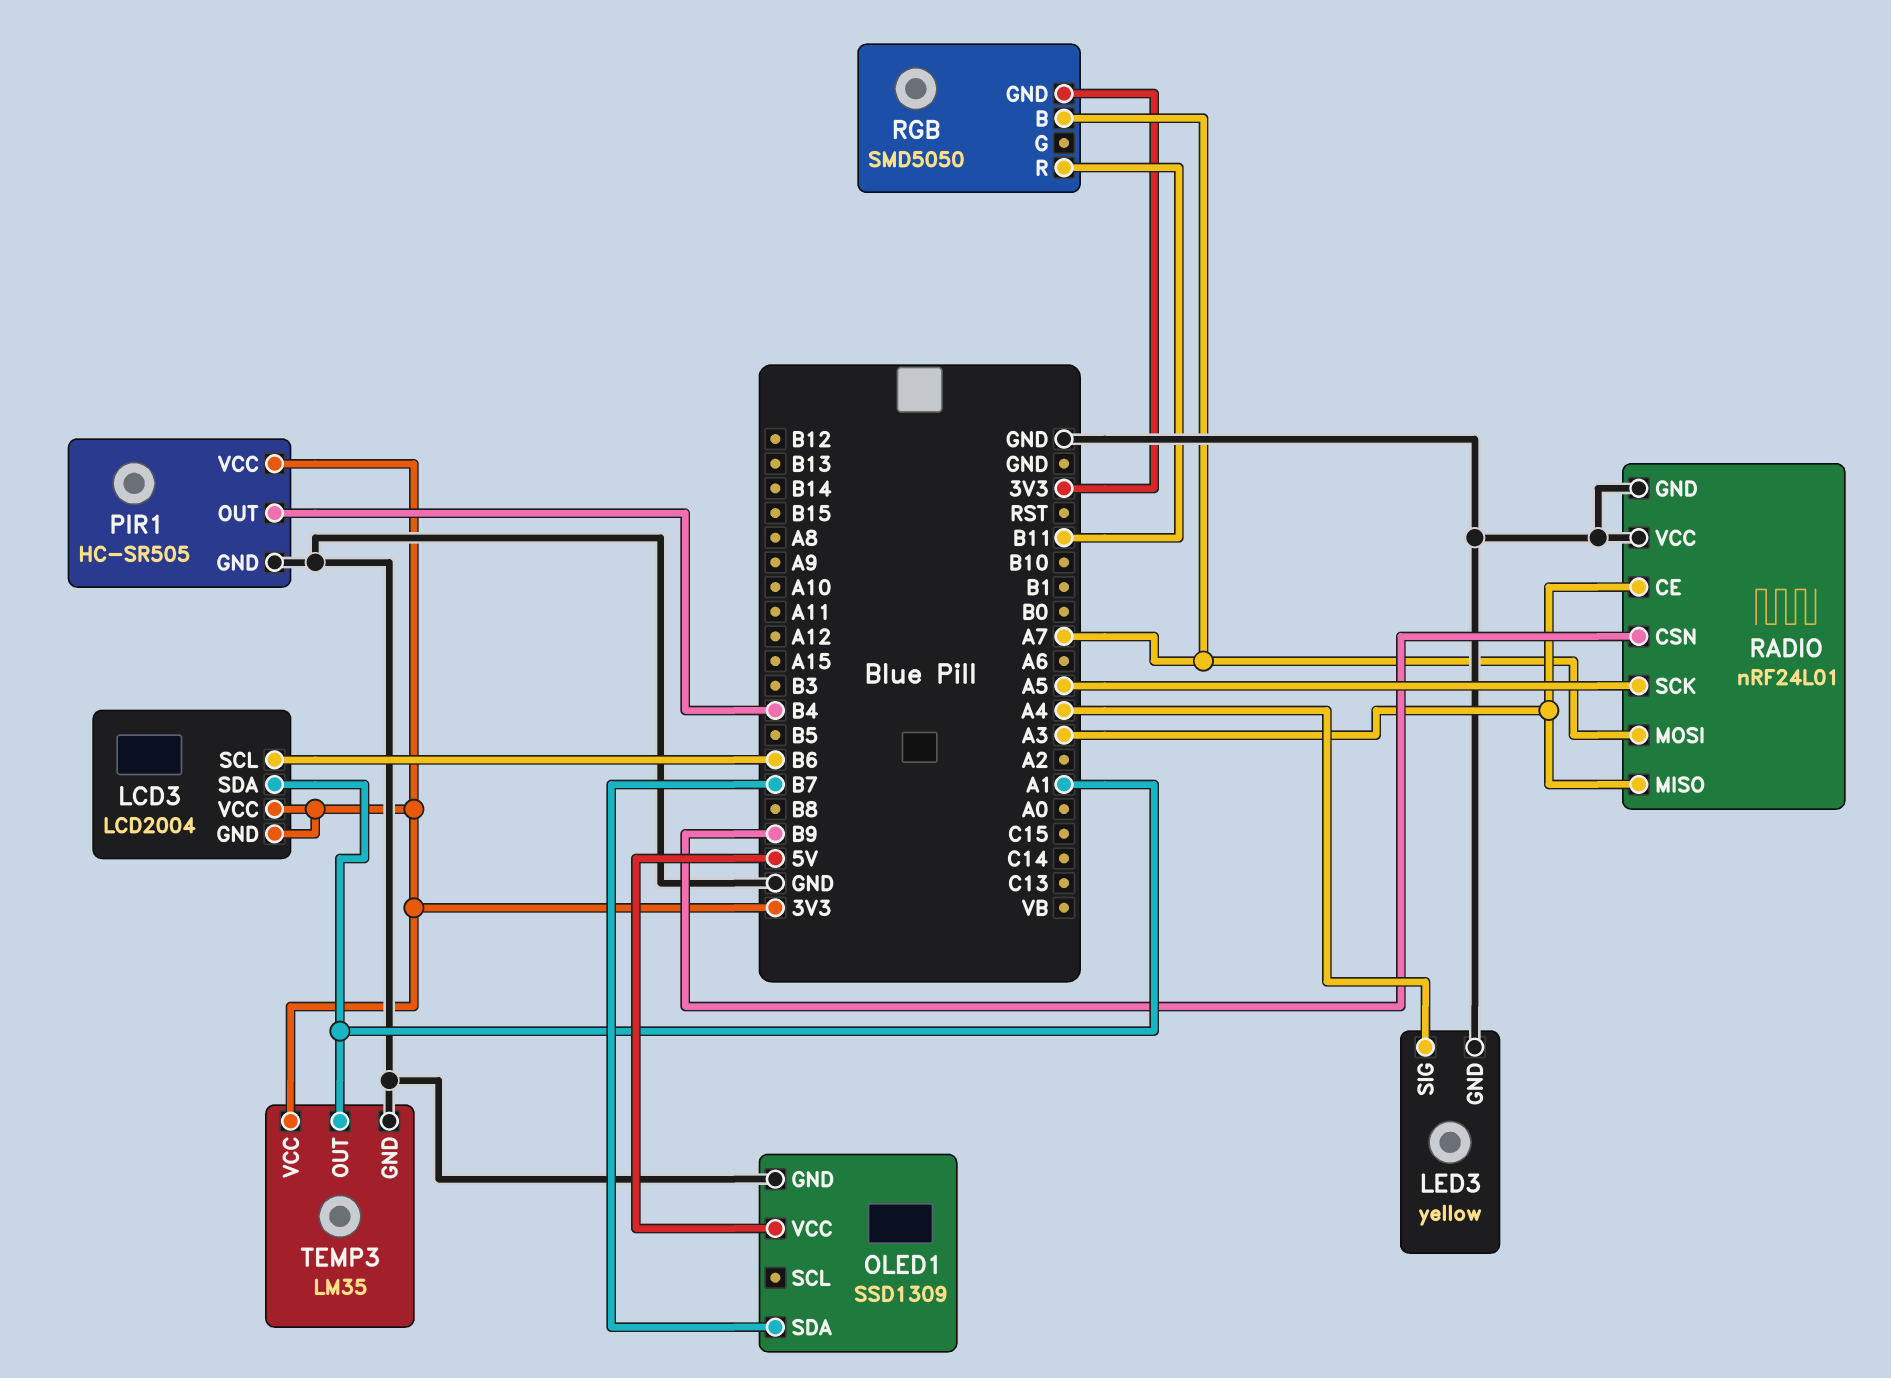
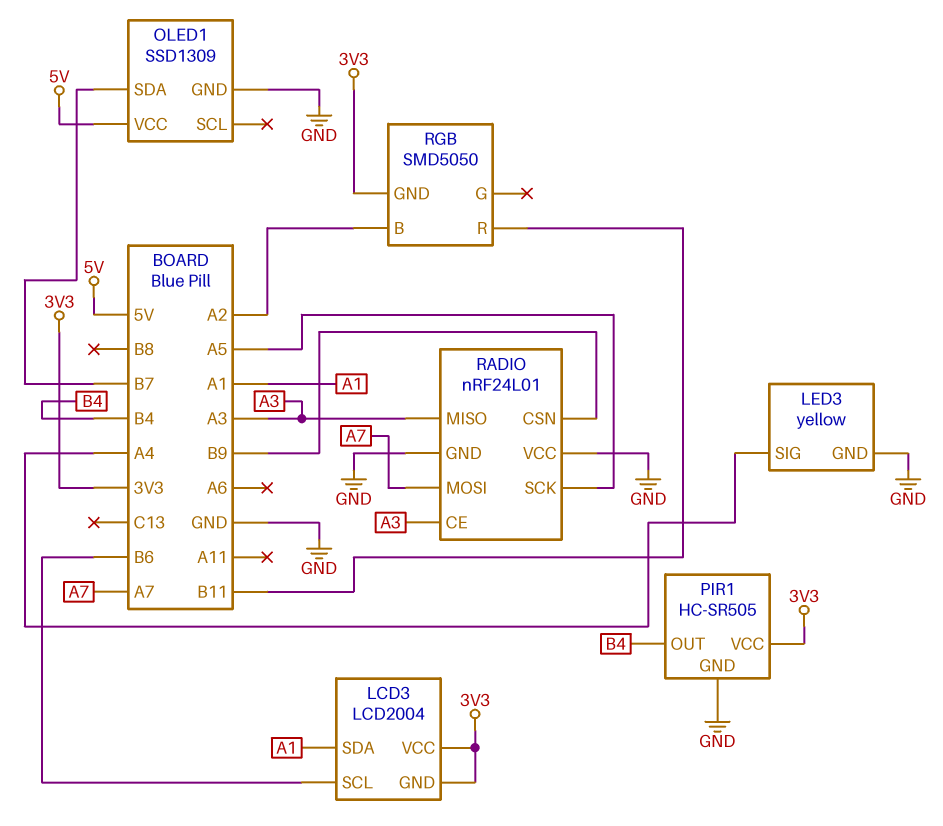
RGB pin B: A7 -> A2
TEMP3: LM35 -> none
TEMP3 pin GND: GND -> none
TEMP3 pin OUT: A1 -> none
TEMP3 pin VCC: 3V3 -> none

